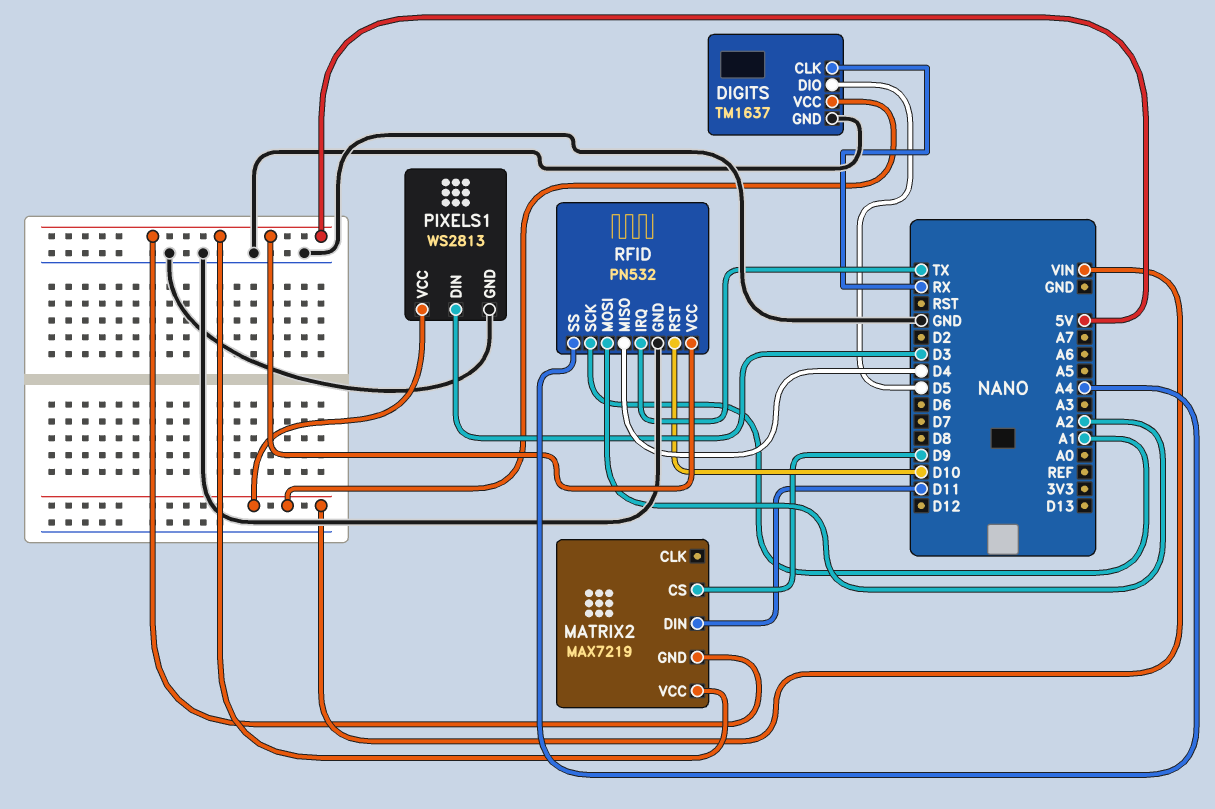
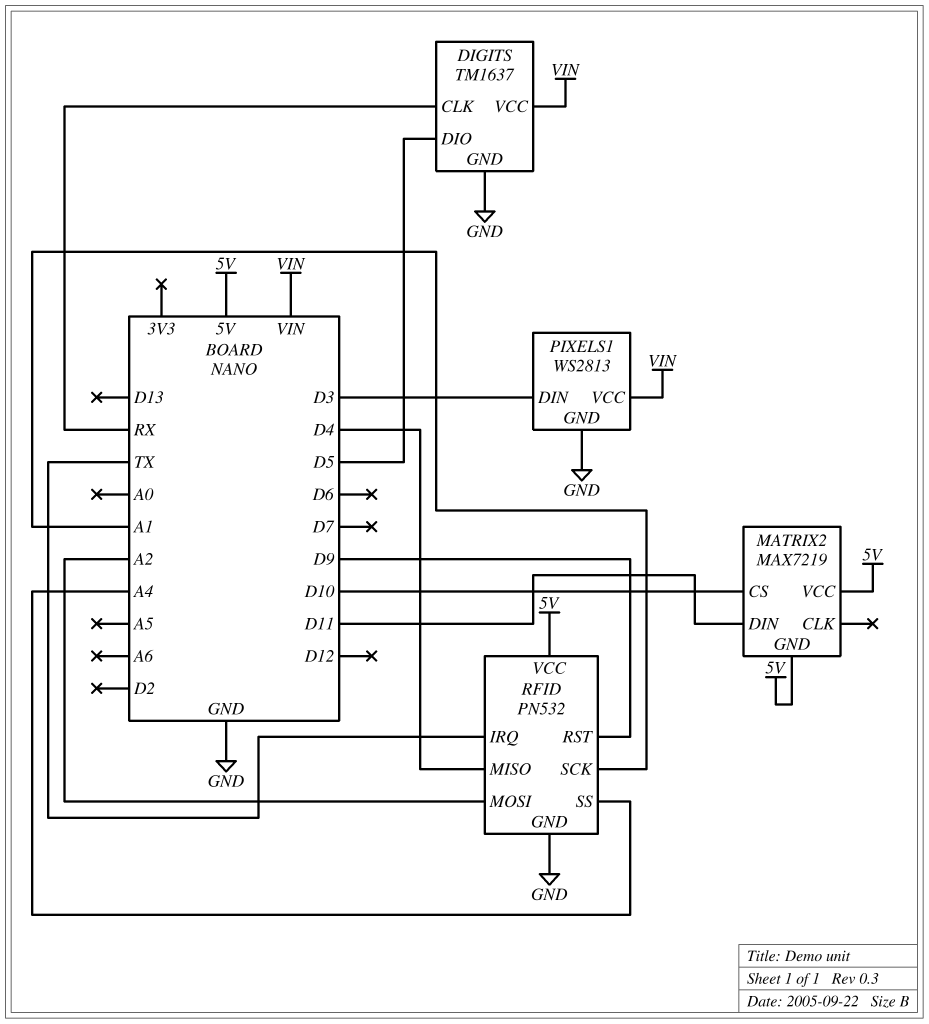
MATRIX2 pin CS: D9 -> D10
RFID pin RST: D10 -> D9

